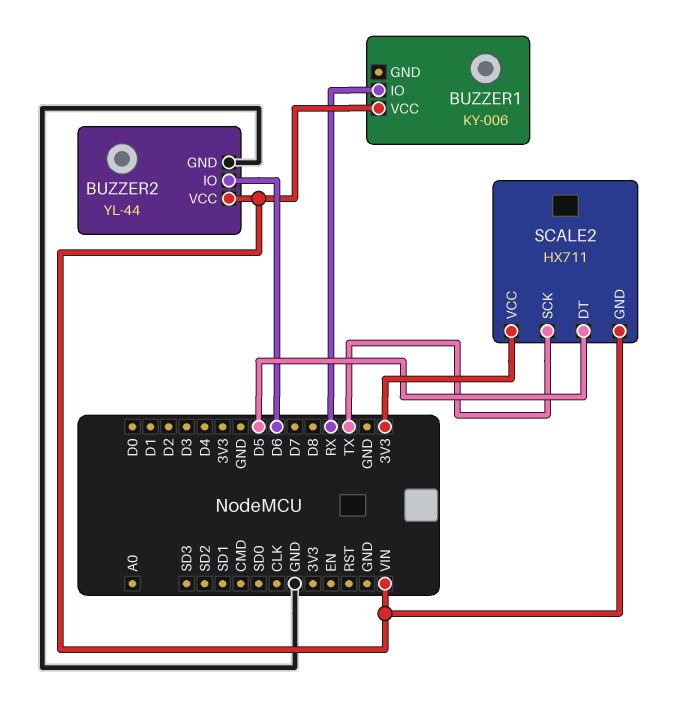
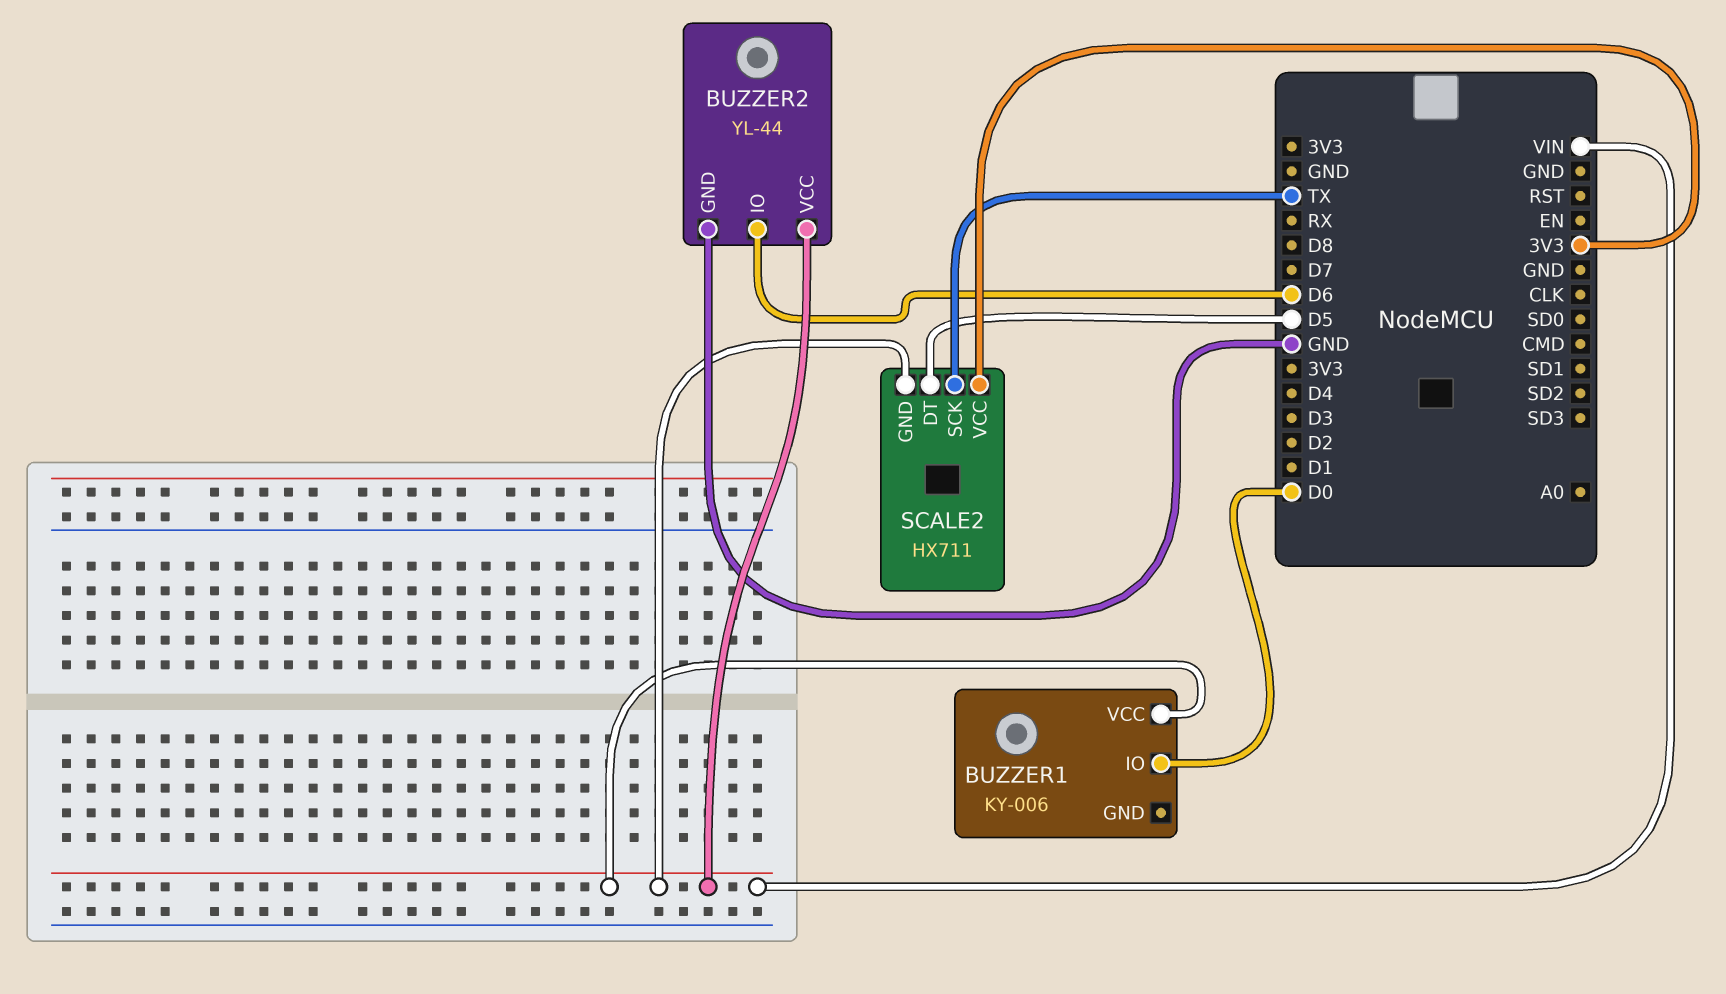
BUZZER1 pin IO: RX -> D0

